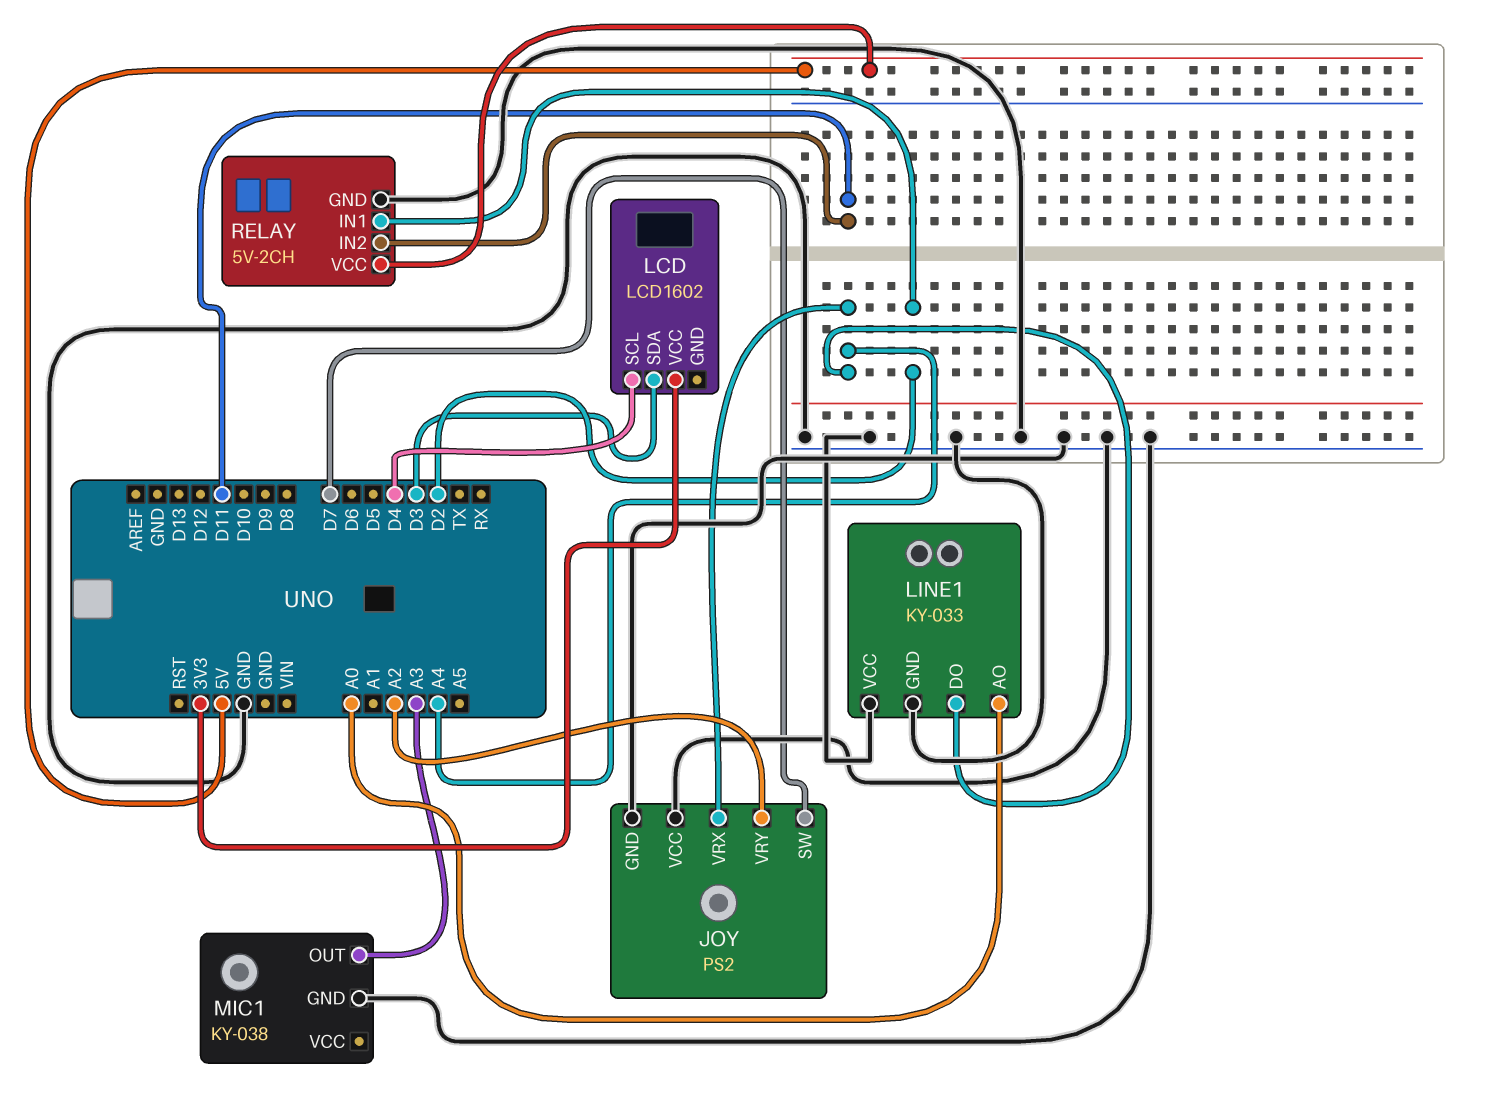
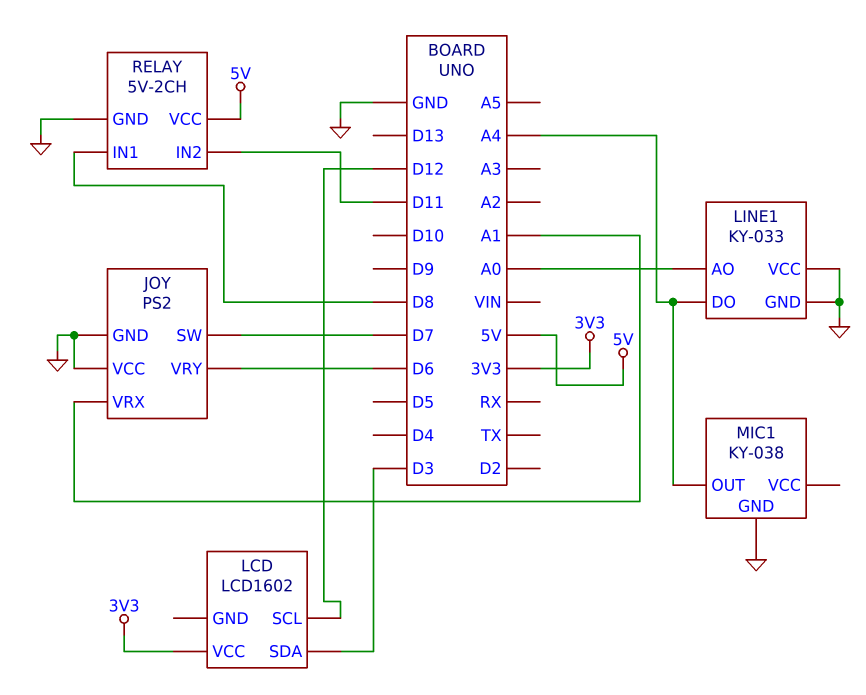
JOY pin VRX: A4 -> A1
JOY pin VRY: A2 -> D6
LCD pin SCL: D4 -> D12
MIC1 pin OUT: A3 -> A4
RELAY pin IN1: D2 -> D8

